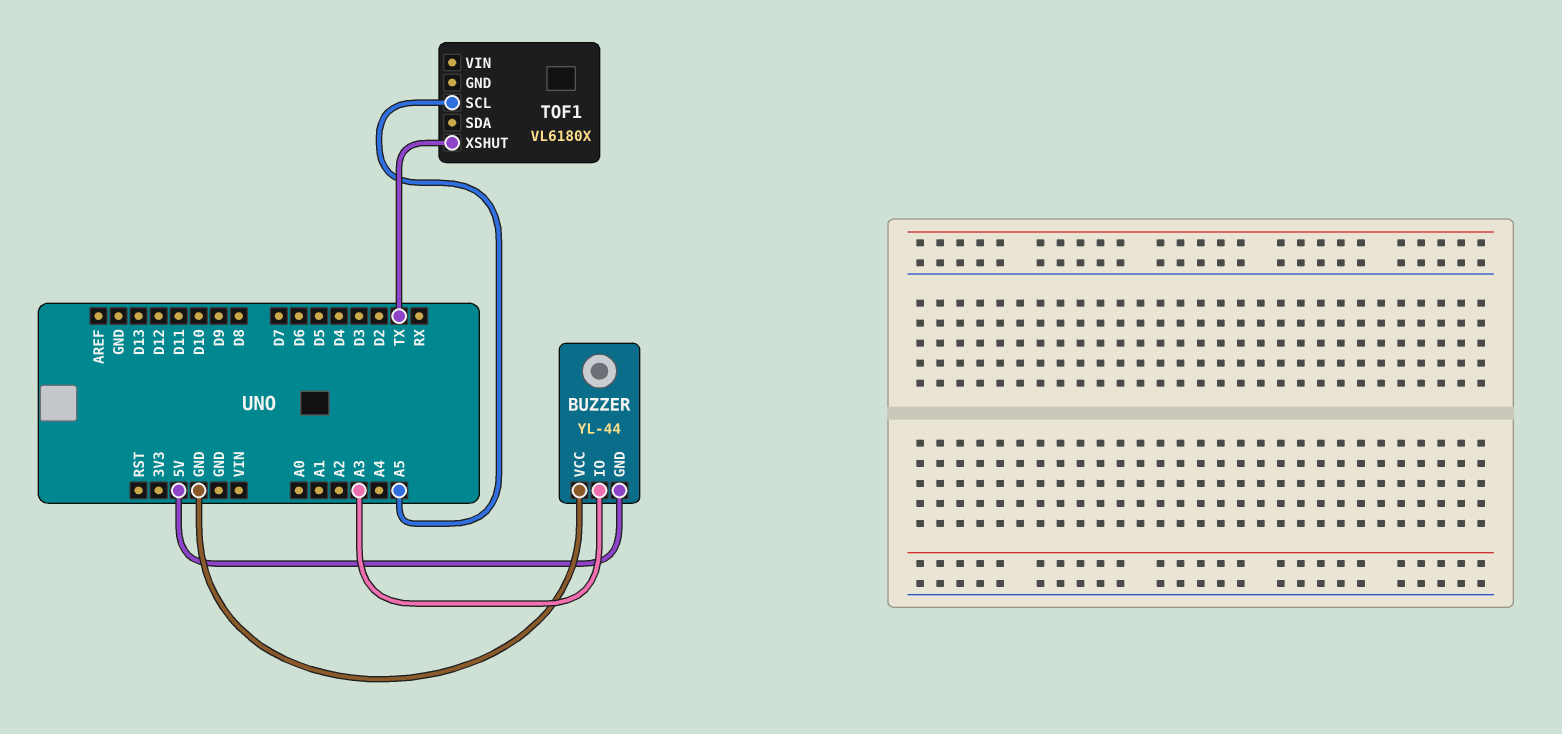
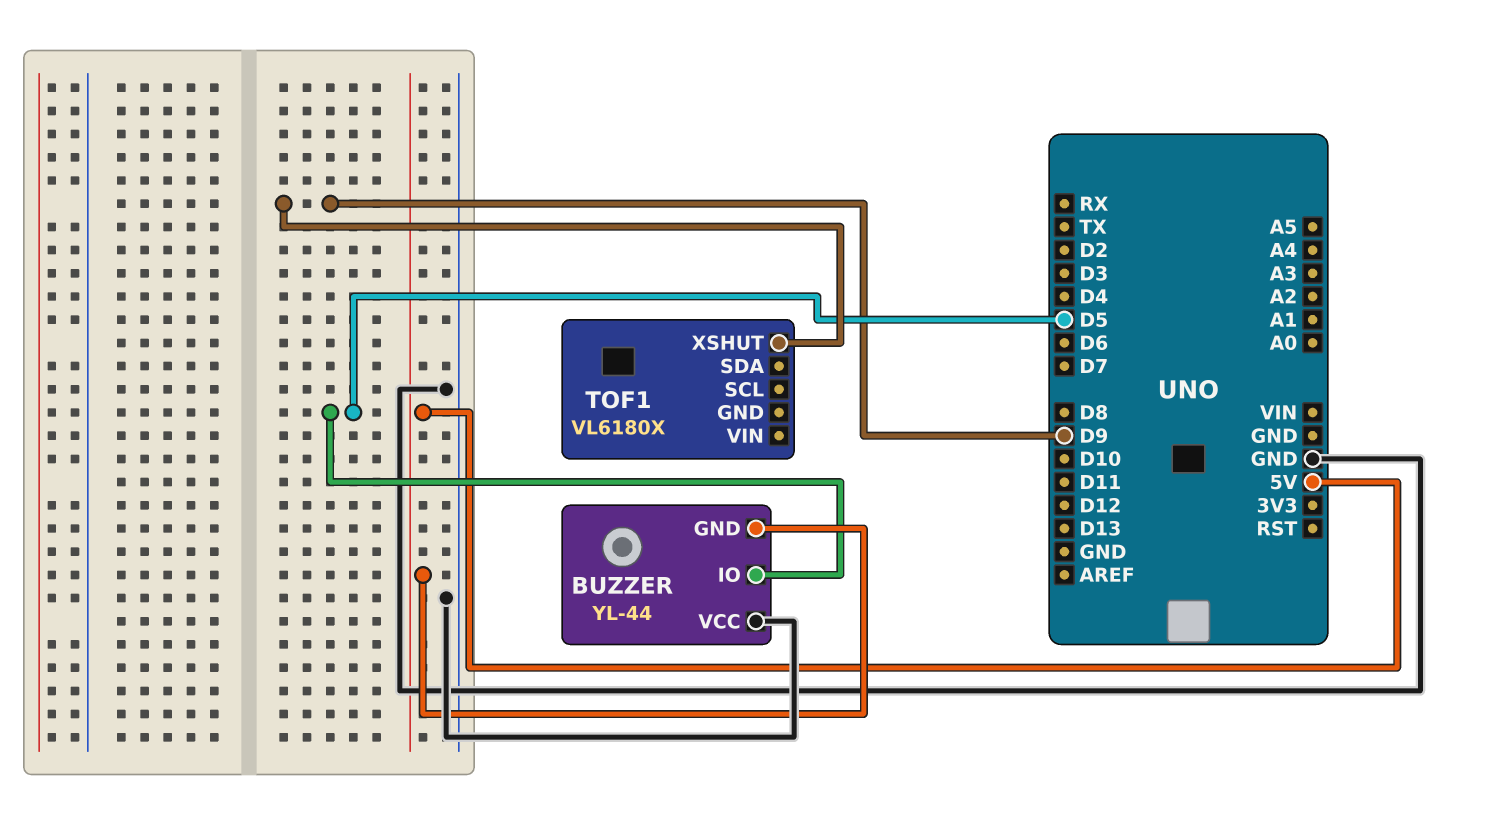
BUZZER pin IO: A3 -> D5
TOF1 pin SCL: A5 -> none
TOF1 pin XSHUT: TX -> D9

